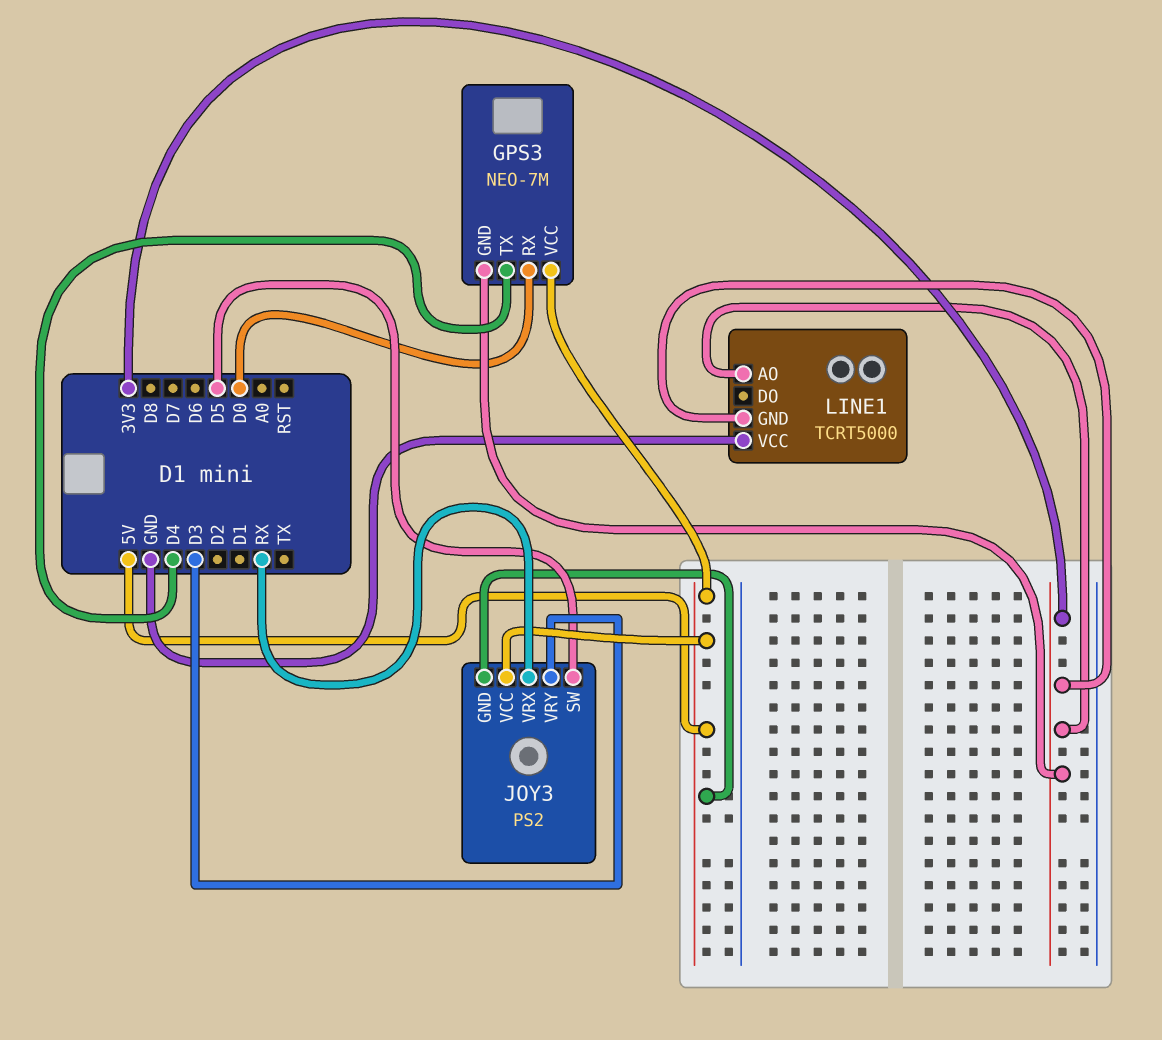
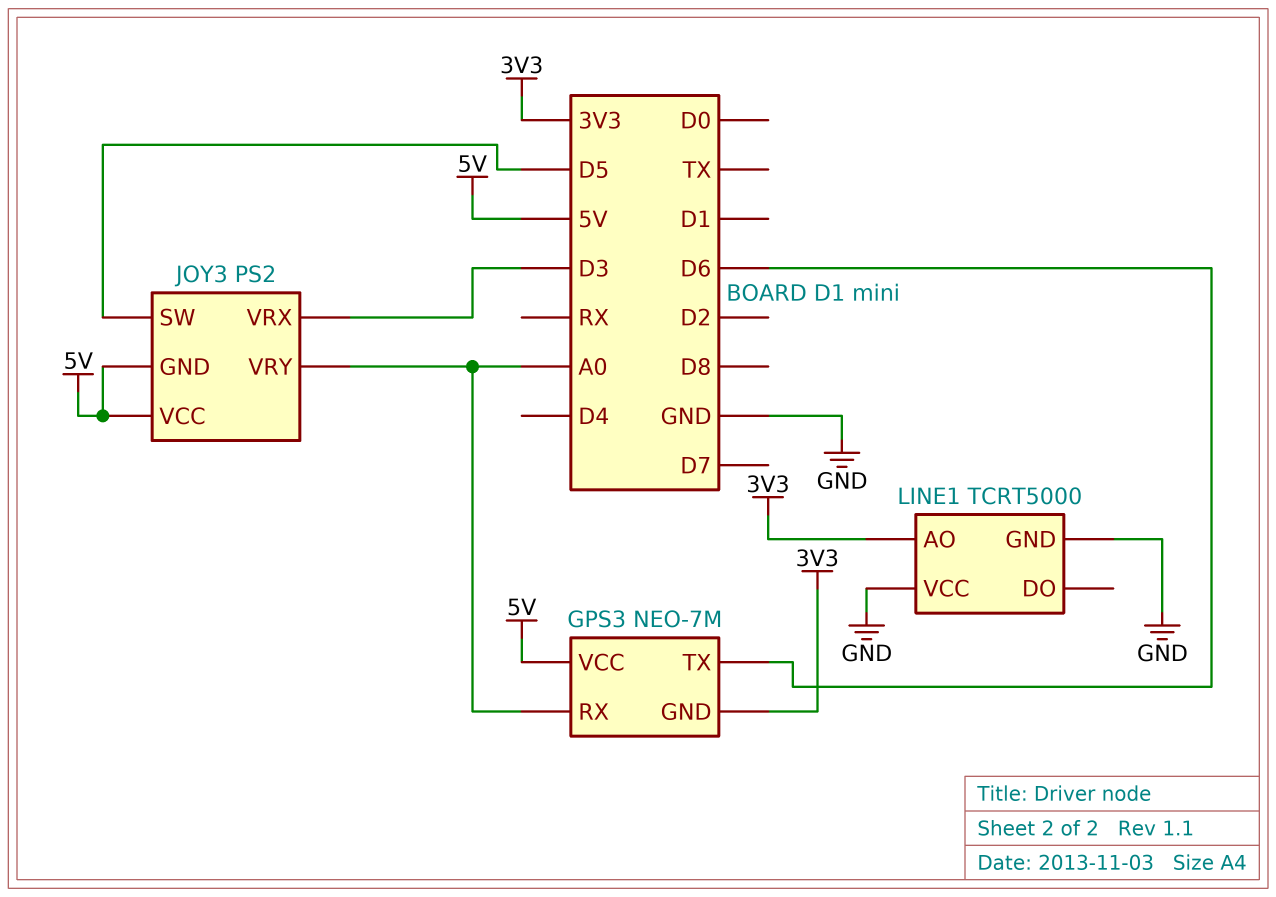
GPS3 pin RX: D0 -> A0
GPS3 pin TX: D4 -> D6
JOY3 pin VRX: RX -> D3
JOY3 pin VRY: D3 -> A0
LINE1 pin GND: 3V3 -> GND

